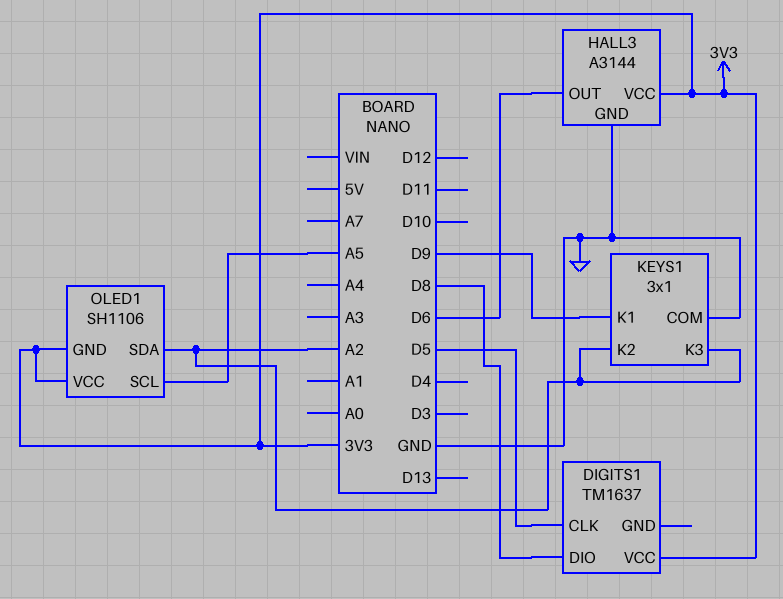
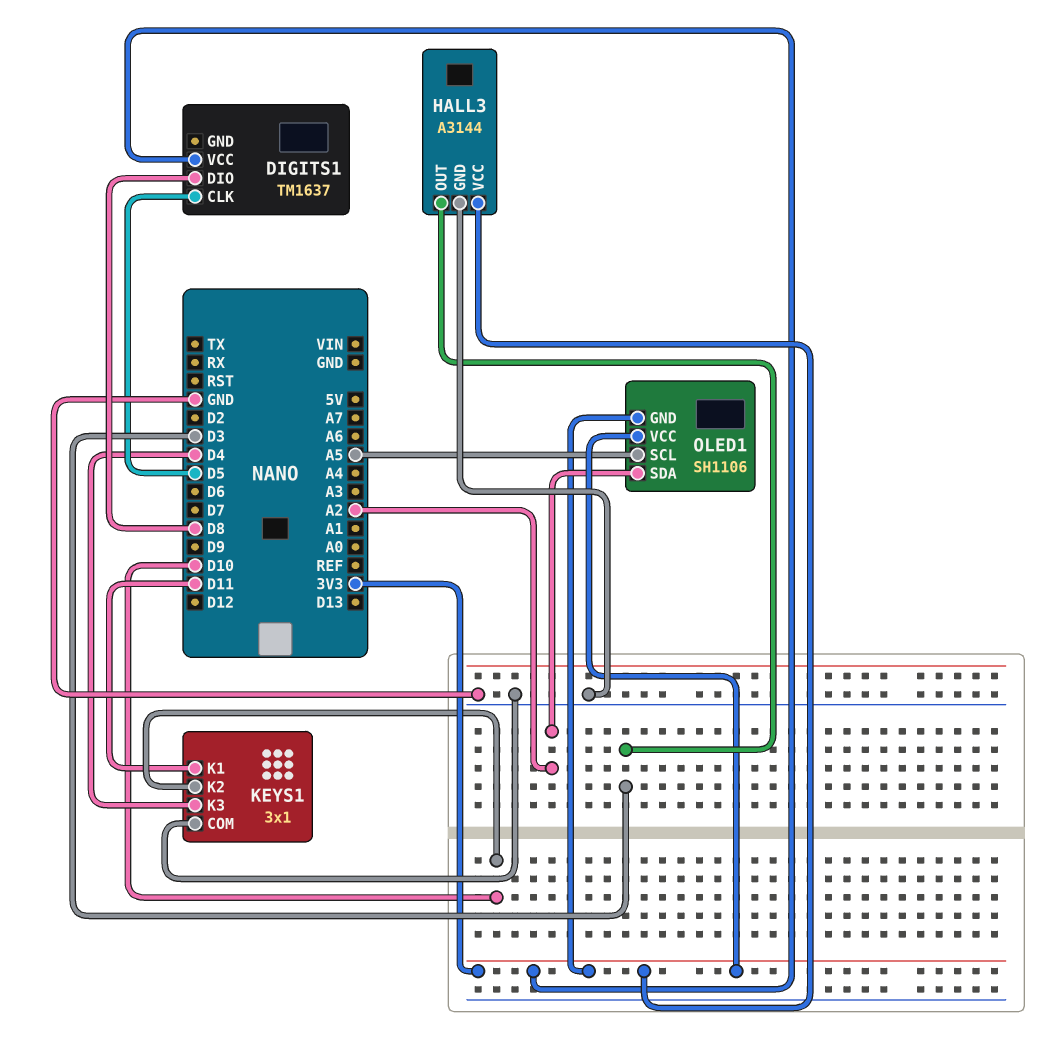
HALL3 pin OUT: D6 -> D3
KEYS1 pin K1: D9 -> D11
KEYS1 pin K2: A2 -> D10
KEYS1 pin K3: A2 -> D4

